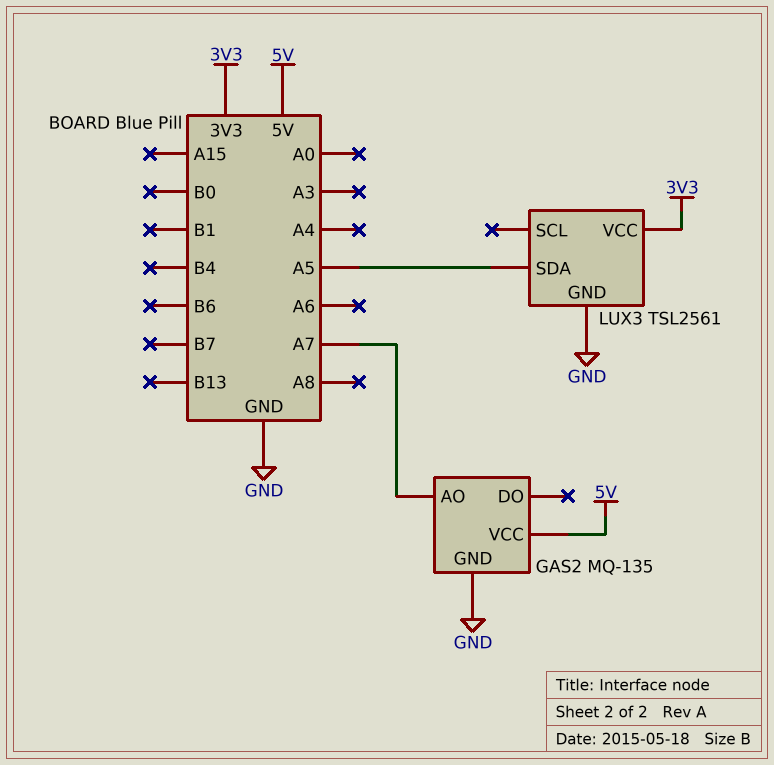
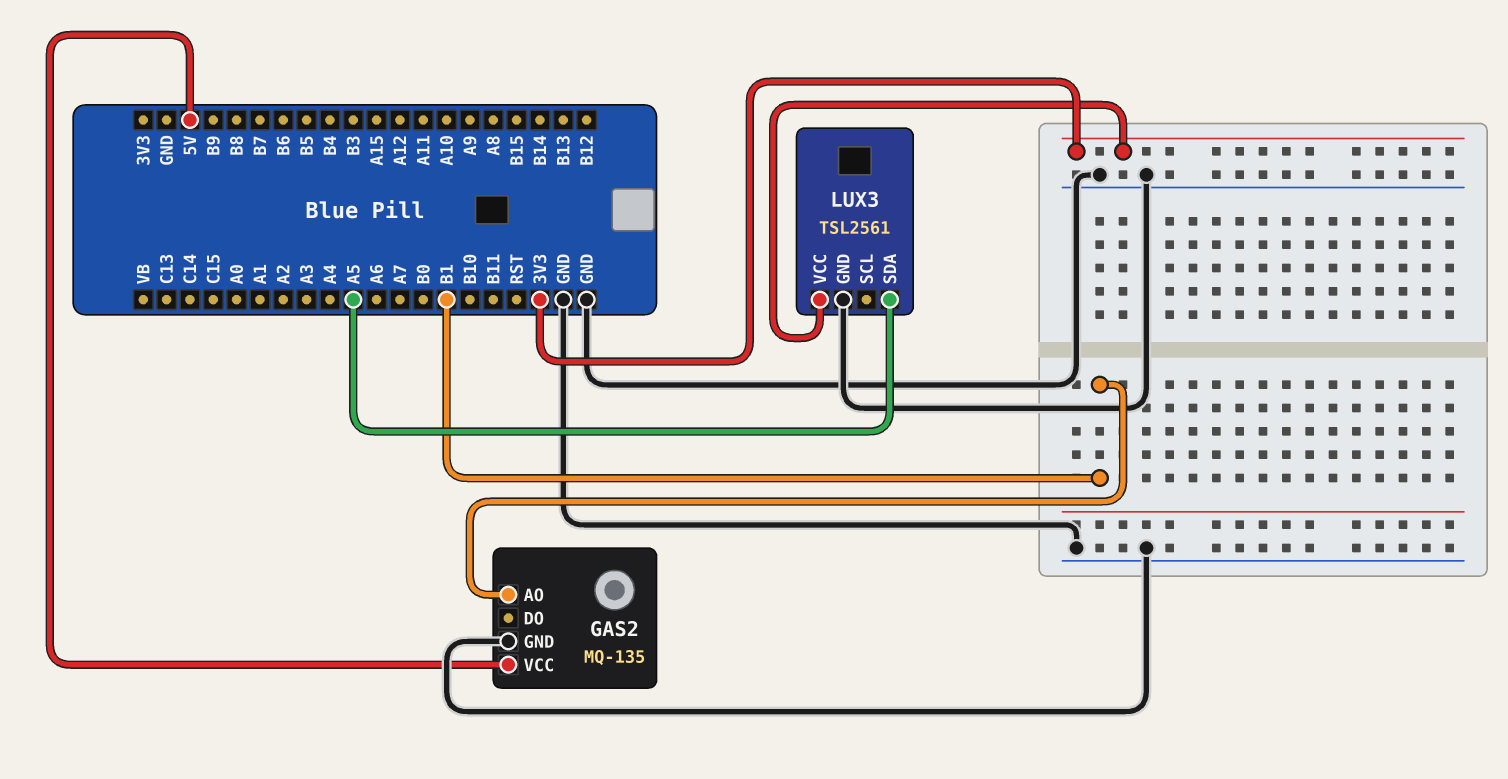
GAS2 pin AO: A7 -> B1

